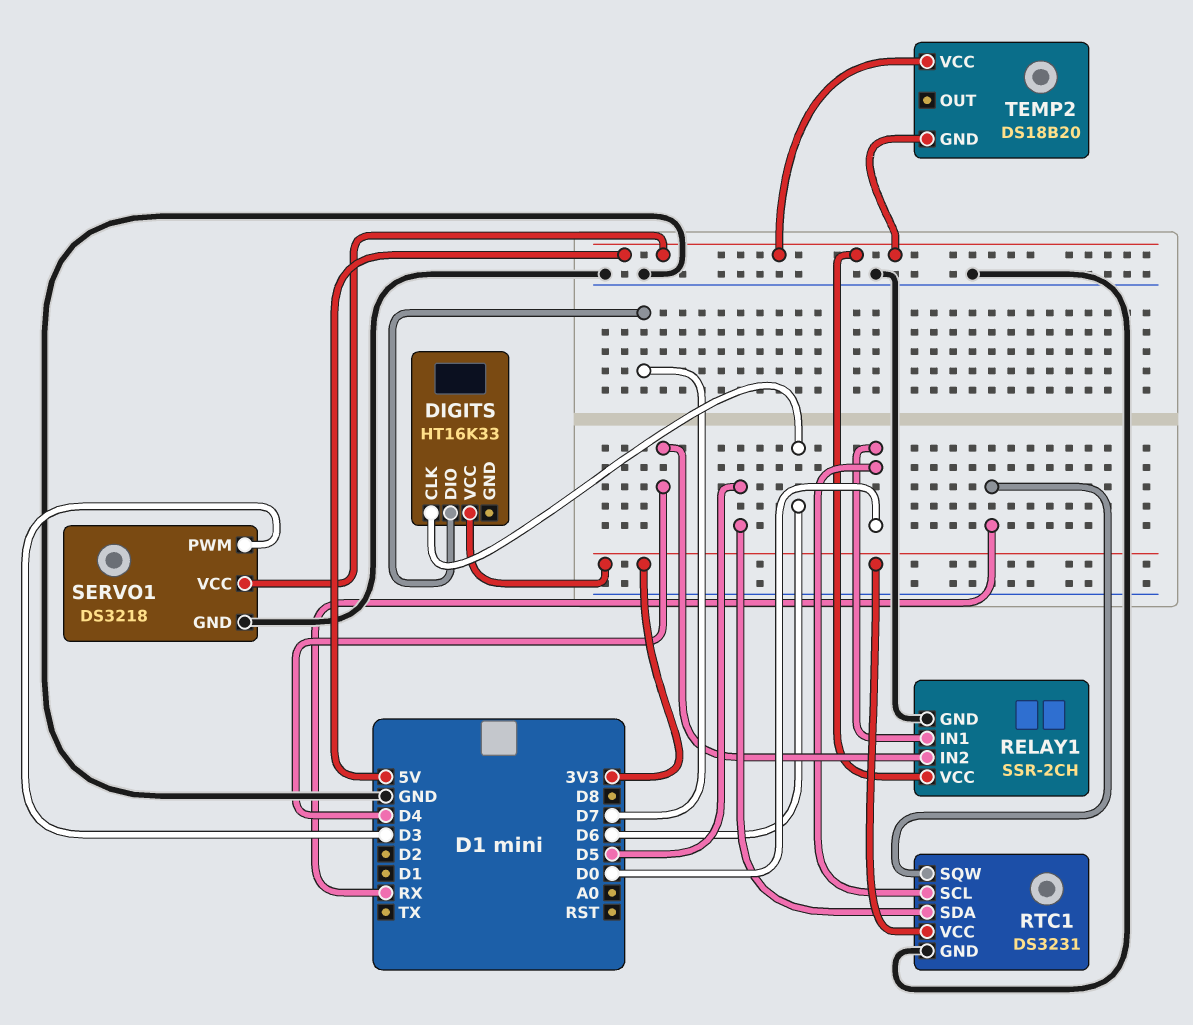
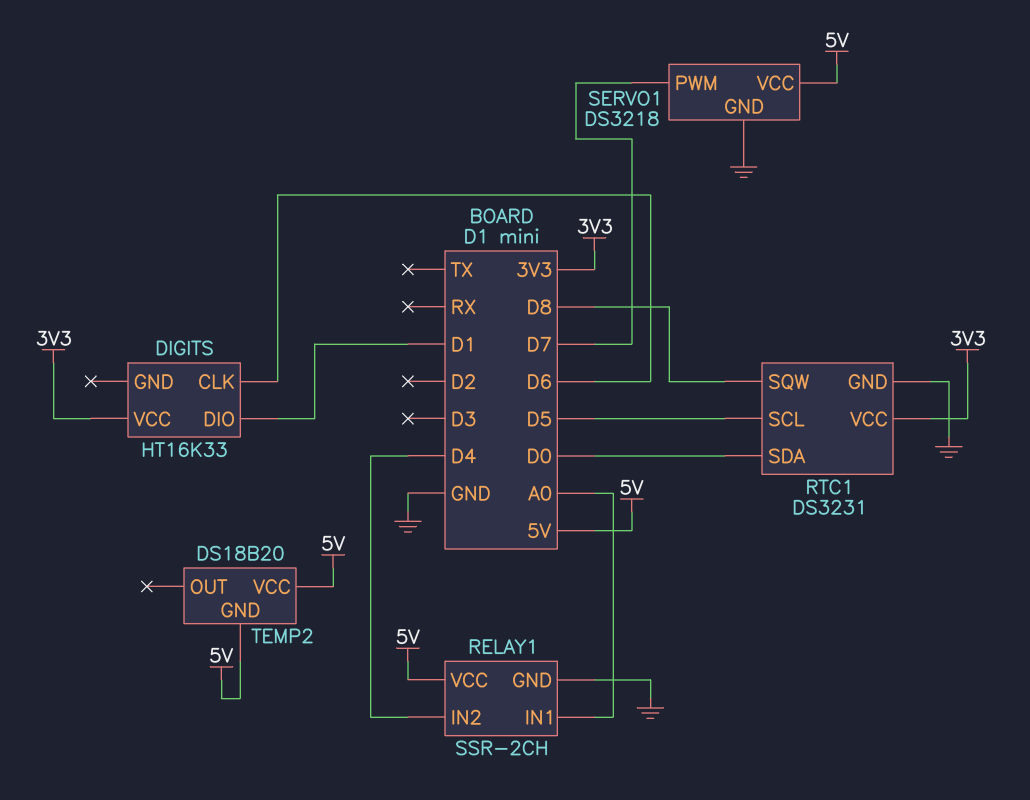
DIGITS pin DIO: D7 -> D1
RELAY1 pin IN1: D0 -> A0
RTC1 pin SCL: D0 -> D5
RTC1 pin SDA: D5 -> D0
RTC1 pin SQW: RX -> D8
SERVO1 pin PWM: D3 -> D7

